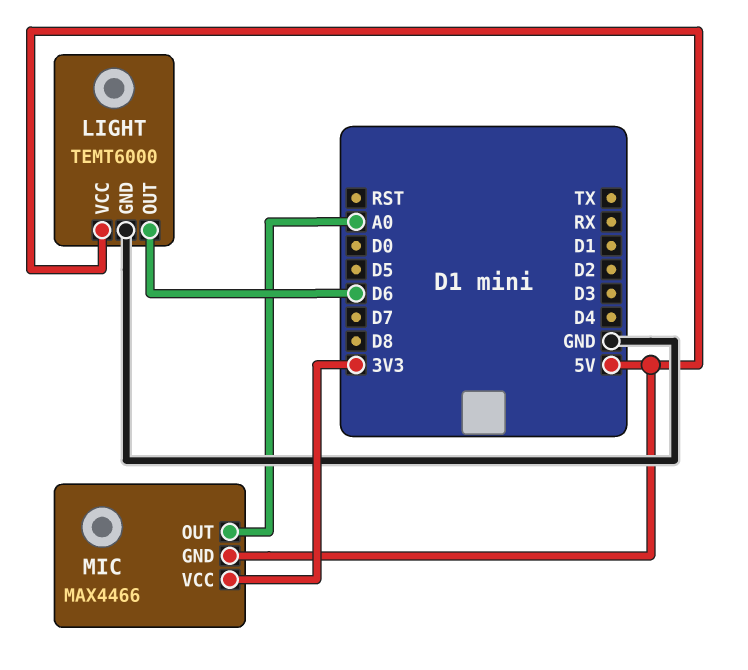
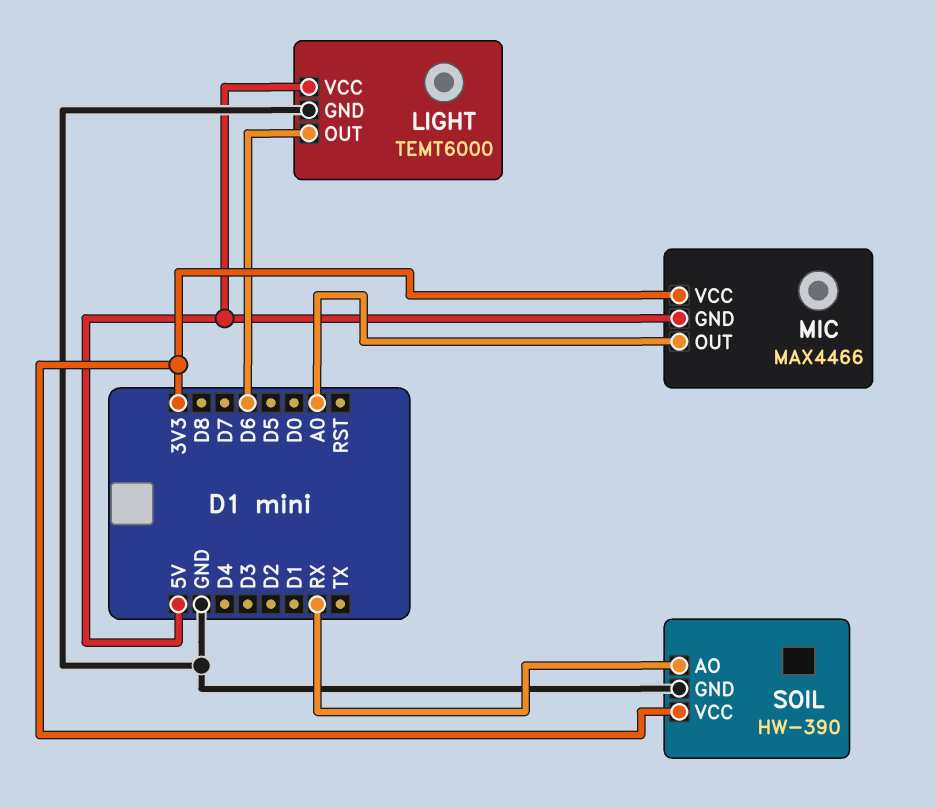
SOIL: none -> HW-390
SOIL pin AO: none -> RX
SOIL pin GND: none -> GND
SOIL pin VCC: none -> 3V3

